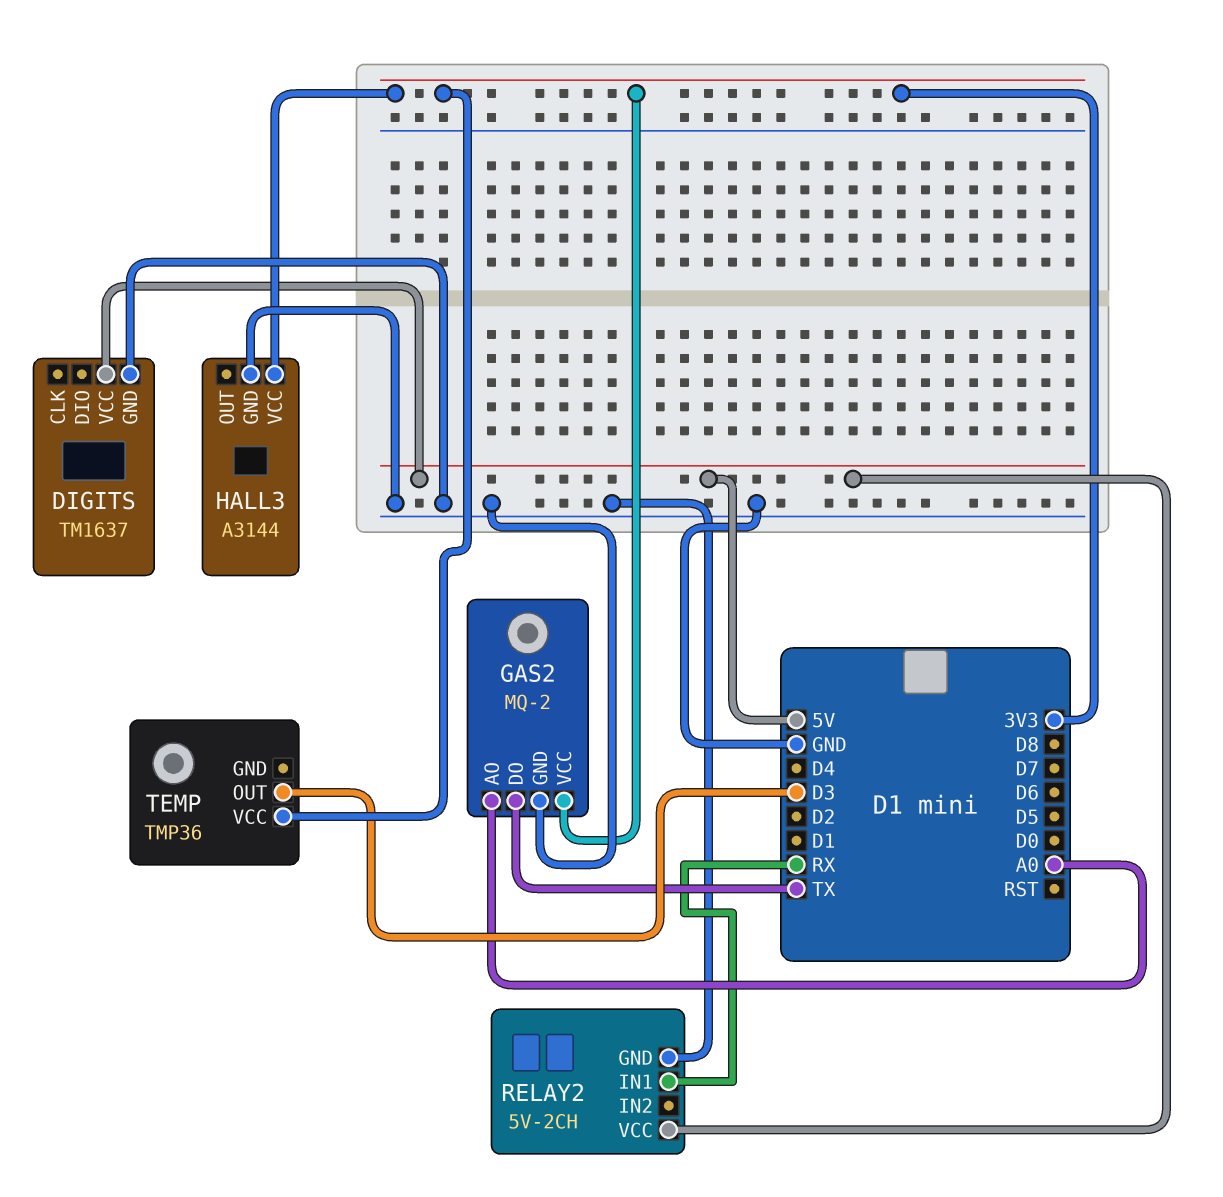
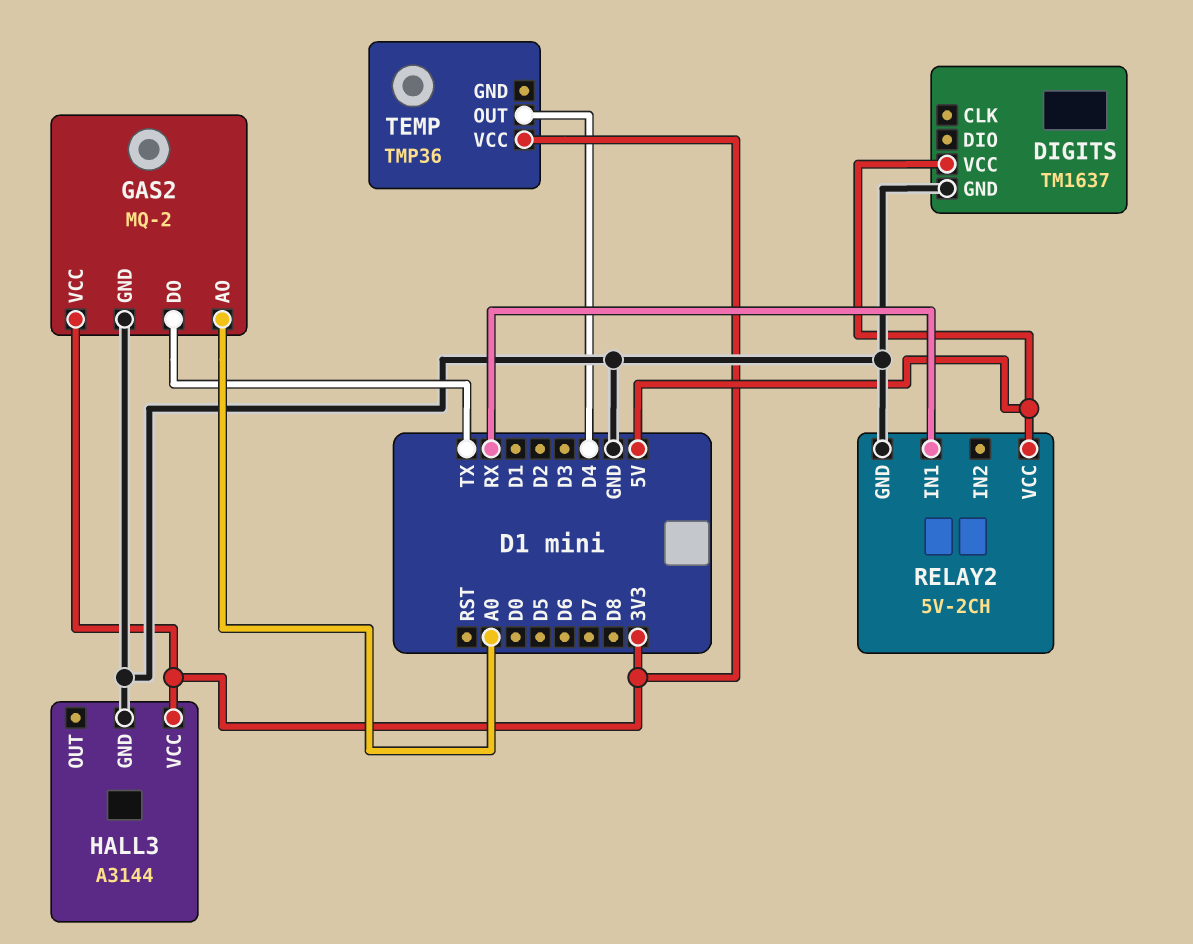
TEMP pin OUT: D3 -> D4

